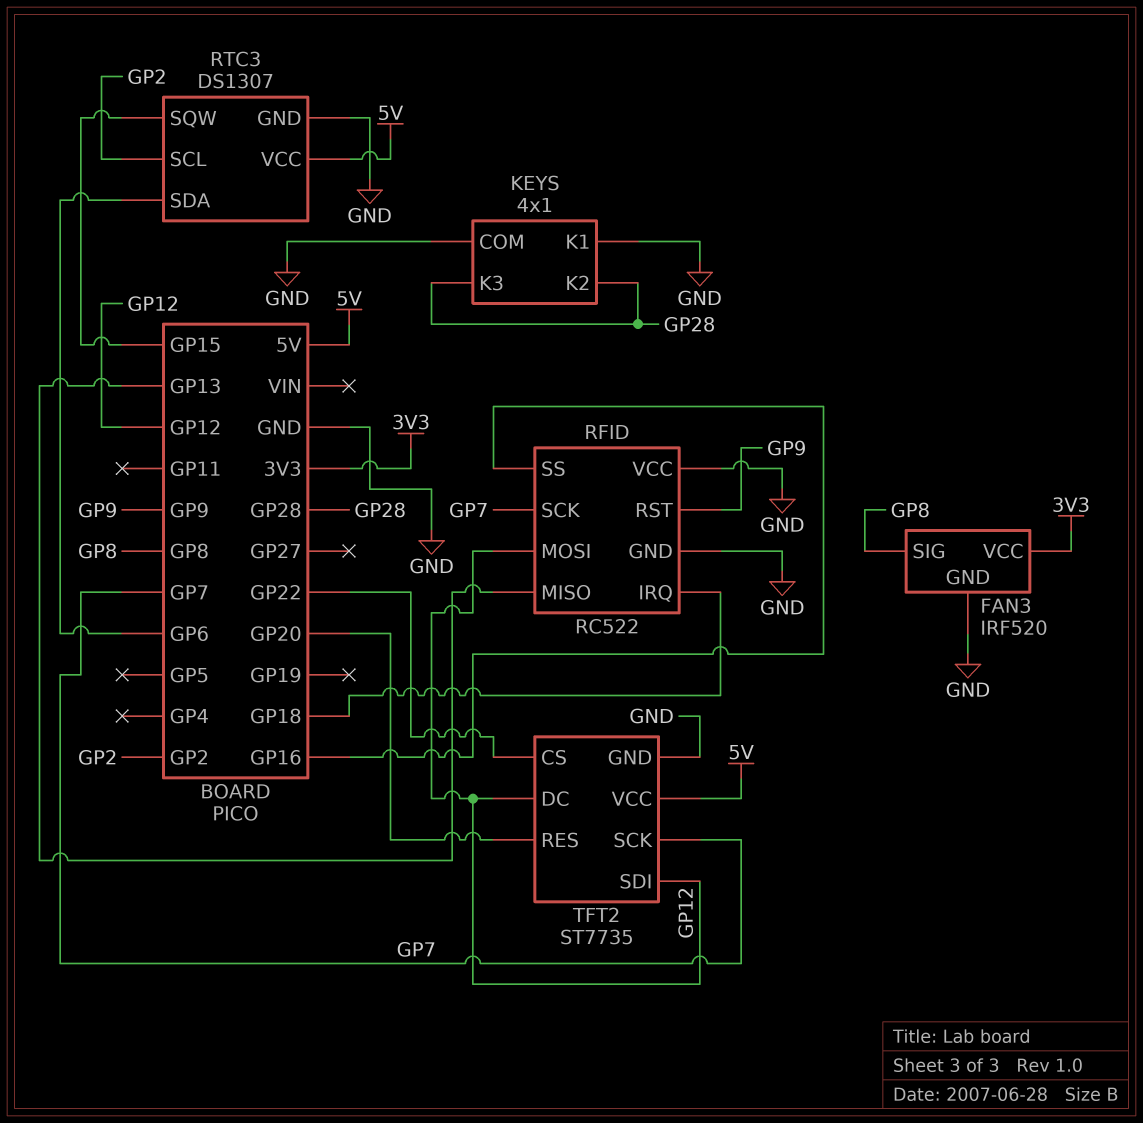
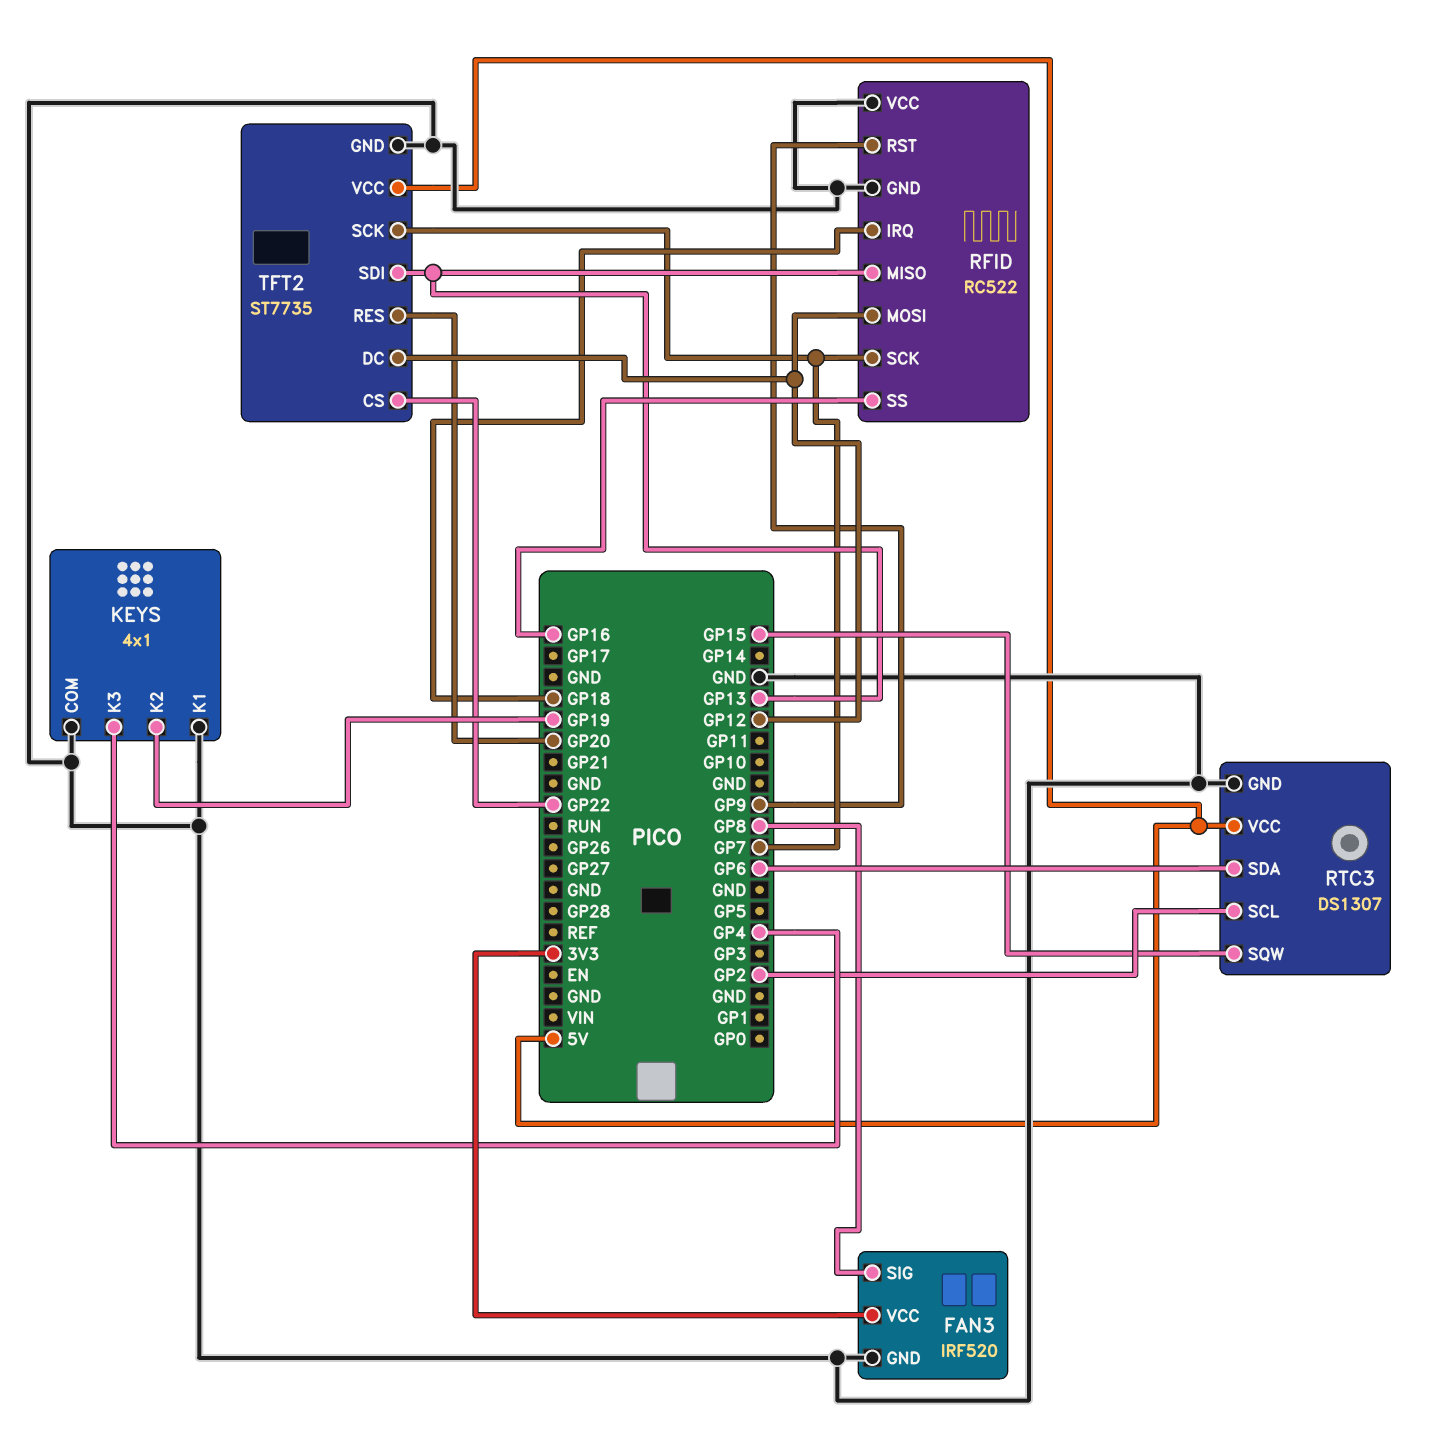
KEYS pin K2: GP28 -> GP19
KEYS pin K3: GP28 -> GP4
TFT2 pin SDI: GP12 -> GP13

